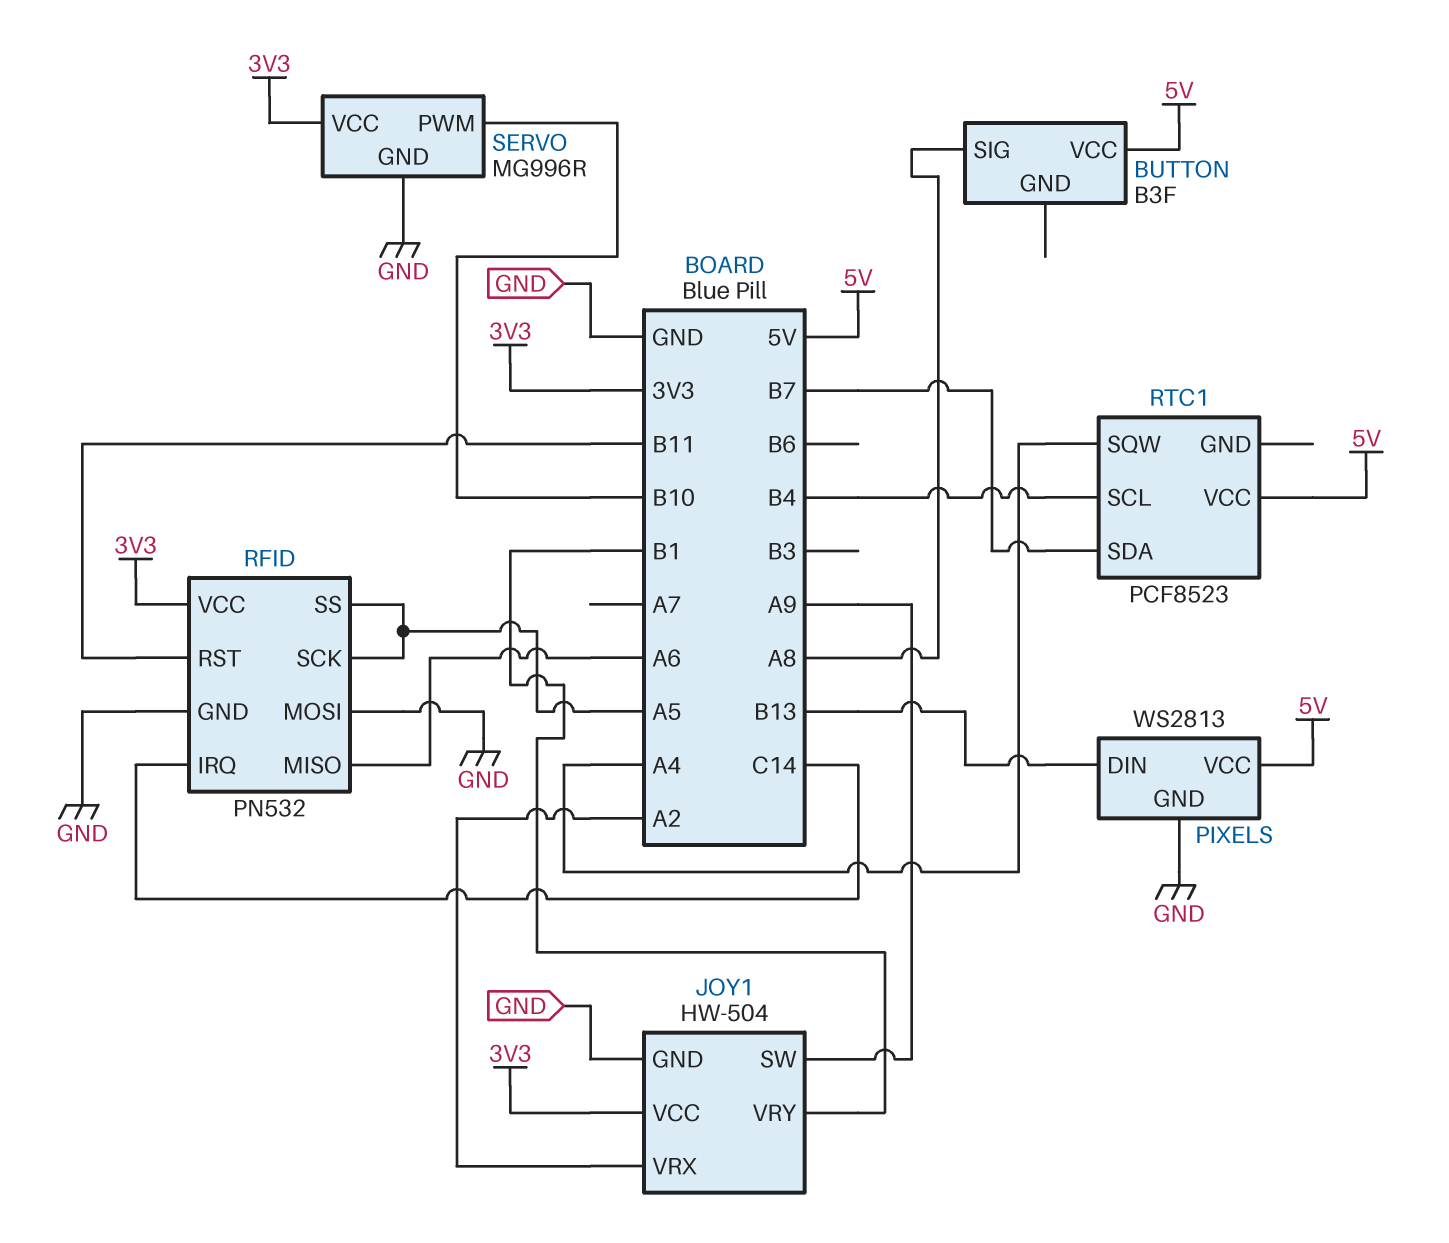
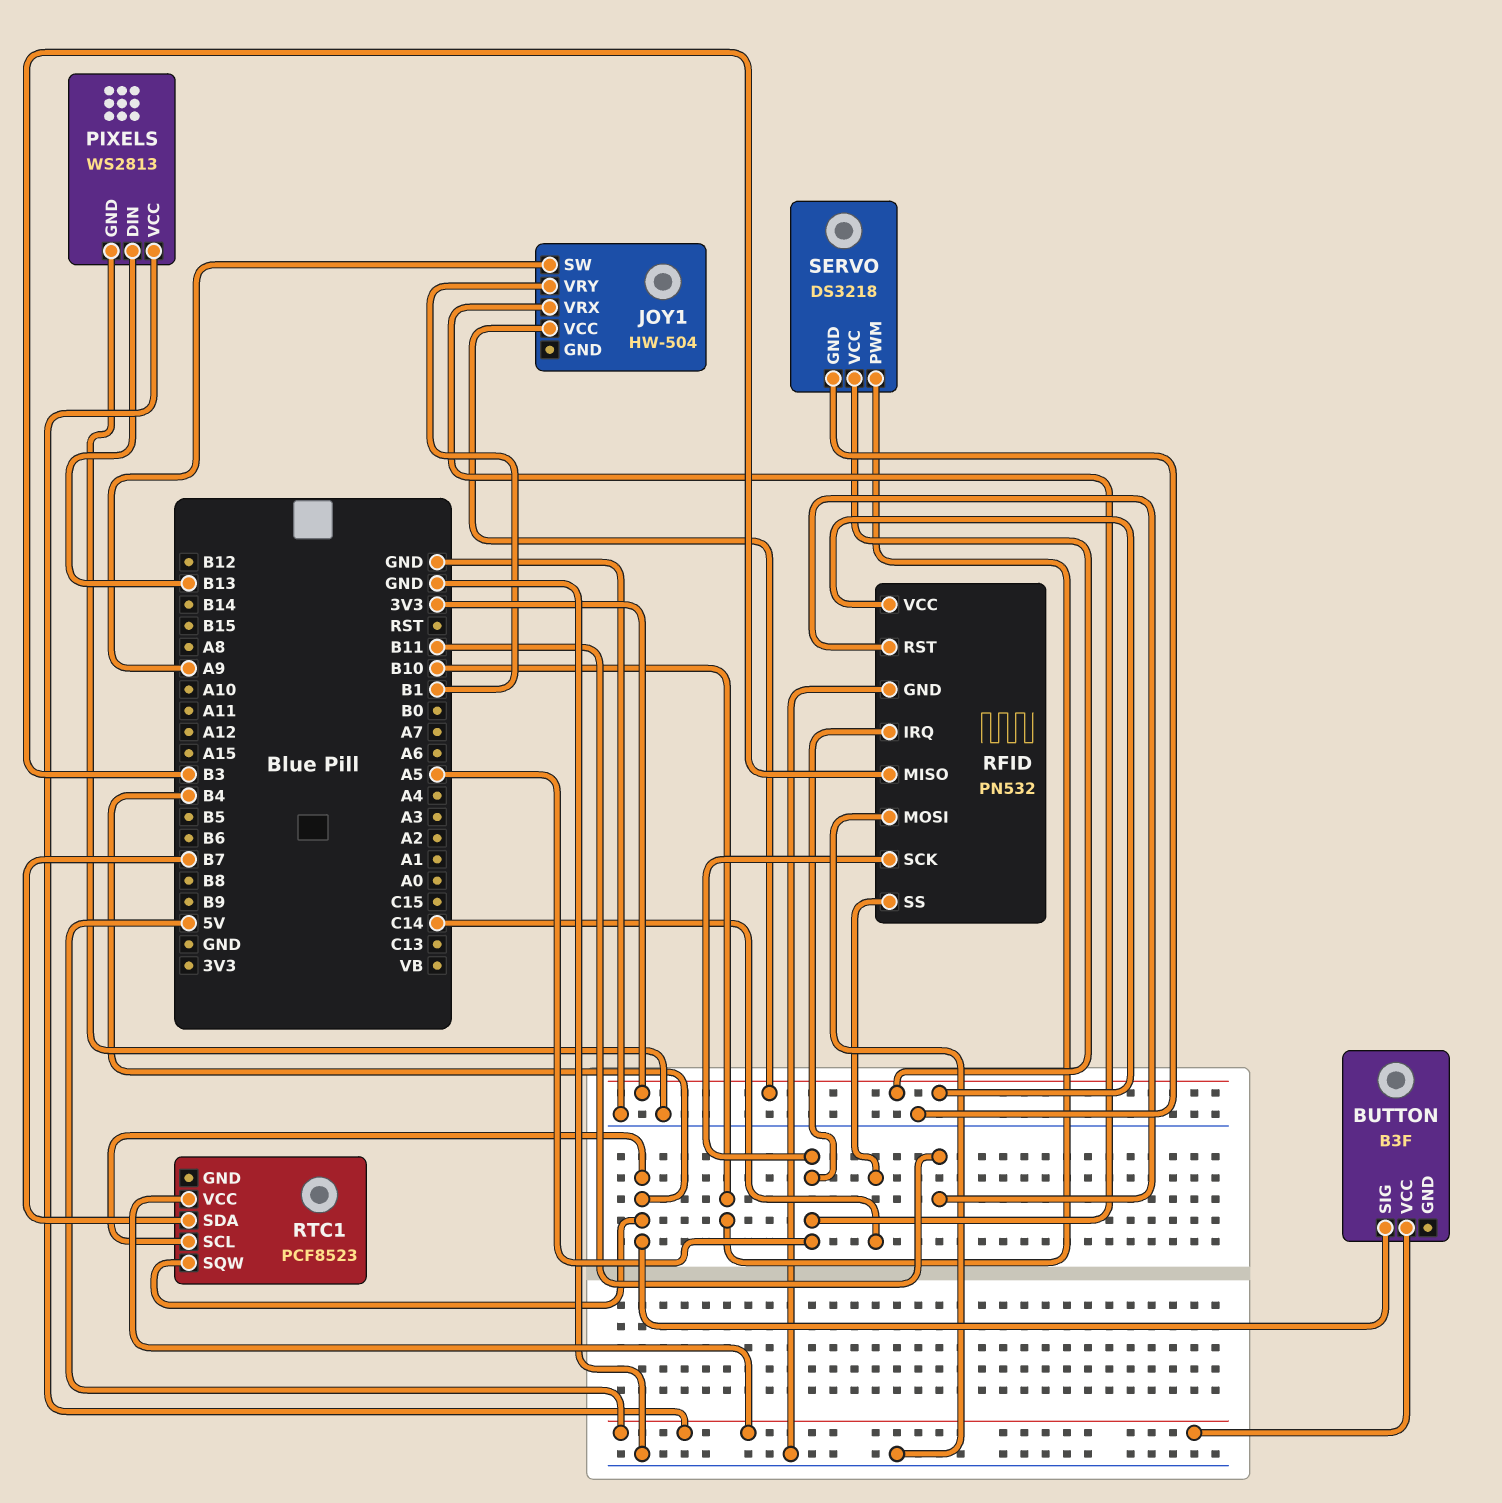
BUTTON pin SIG: A8 -> B4
JOY1 pin GND: GND -> none
JOY1 pin VRX: A2 -> A5
RFID pin IRQ: C14 -> A5
RFID pin MISO: A6 -> B3
RFID pin SS: A5 -> C14
RTC1 pin SQW: A4 -> B4
SERVO: MG996R -> DS3218

